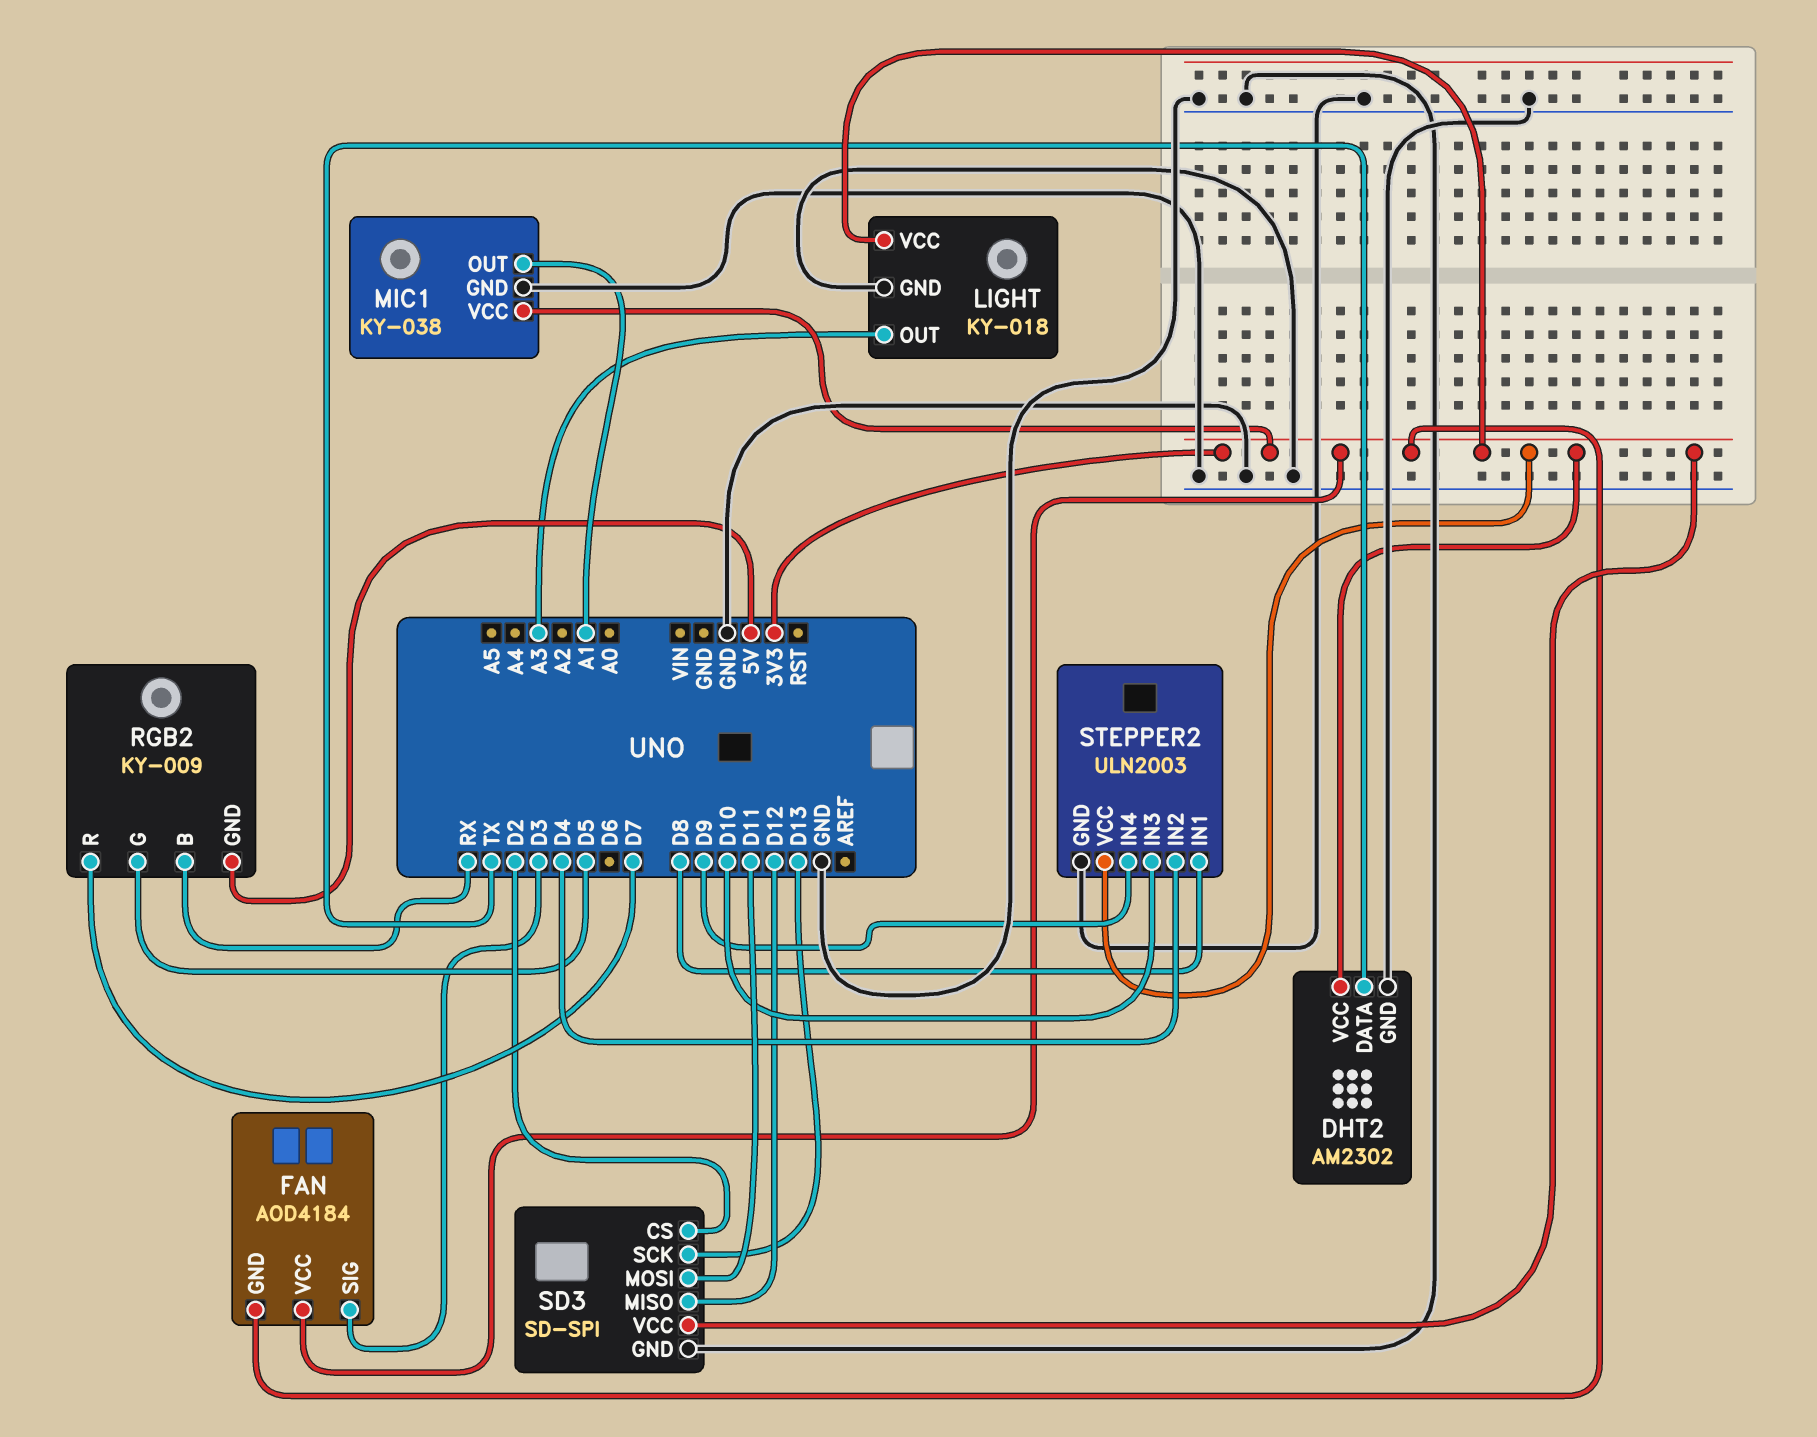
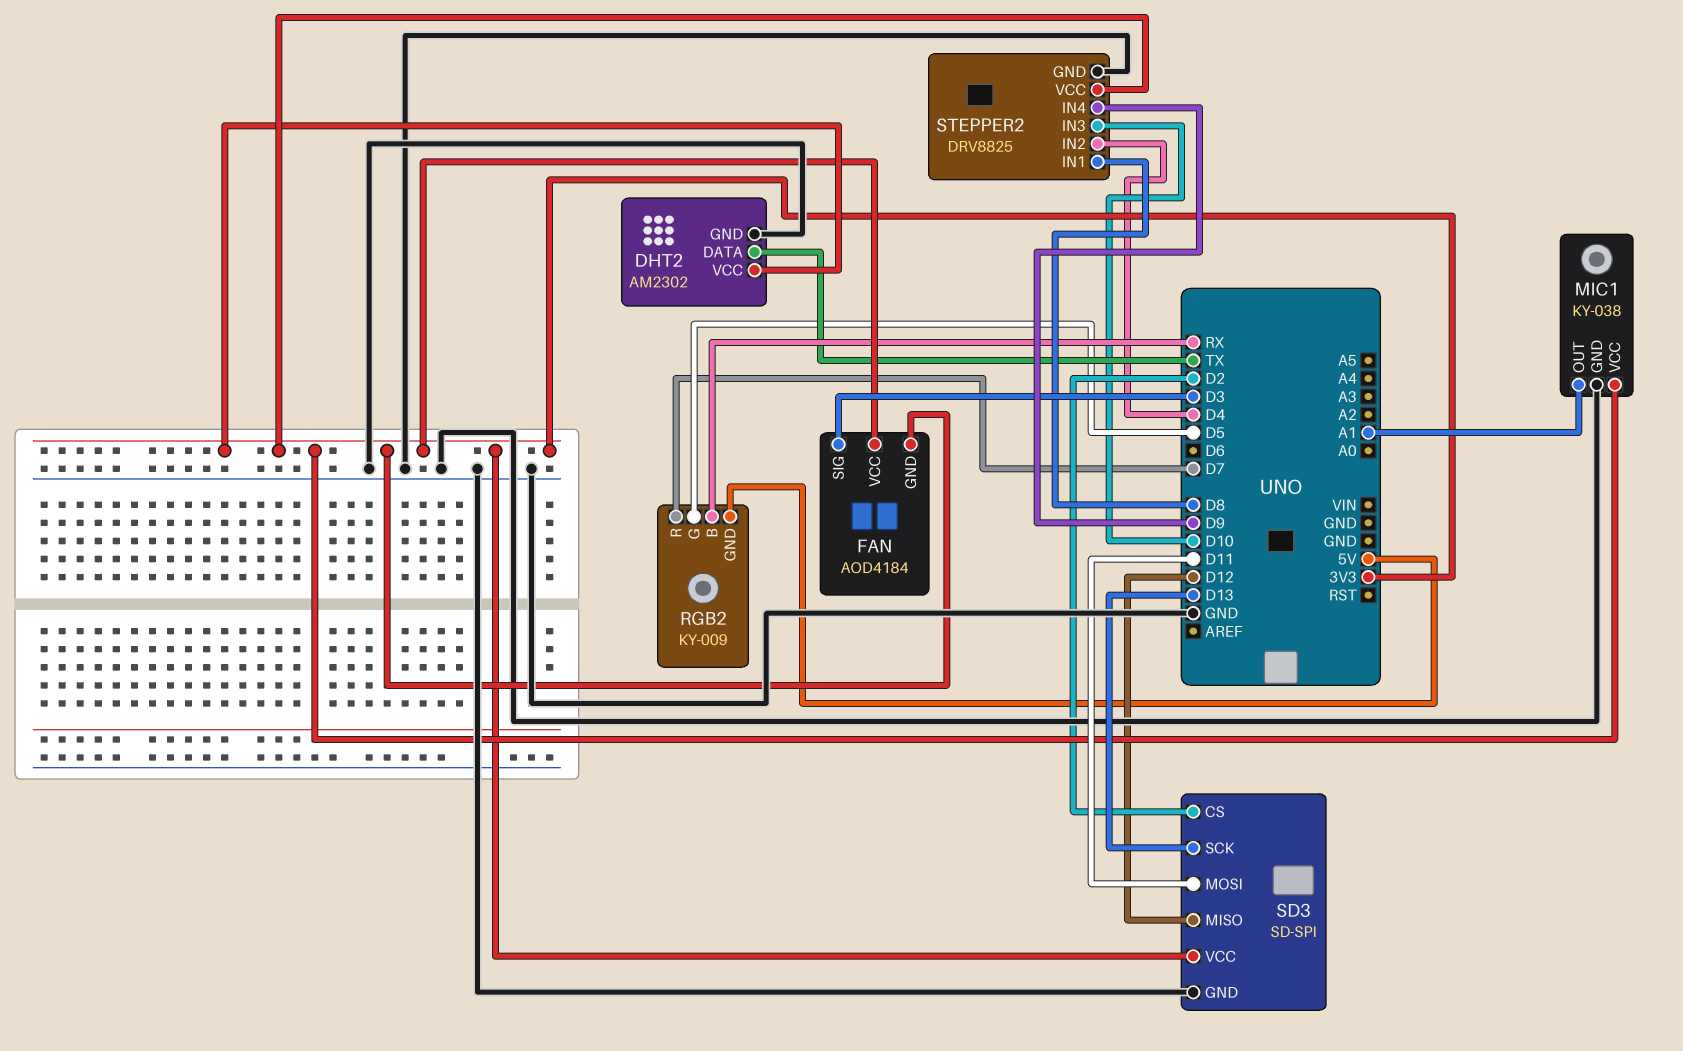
LIGHT: KY-018 -> none
LIGHT pin GND: GND -> none
LIGHT pin OUT: A3 -> none
LIGHT pin VCC: 3V3 -> none
STEPPER2: ULN2003 -> DRV8825

